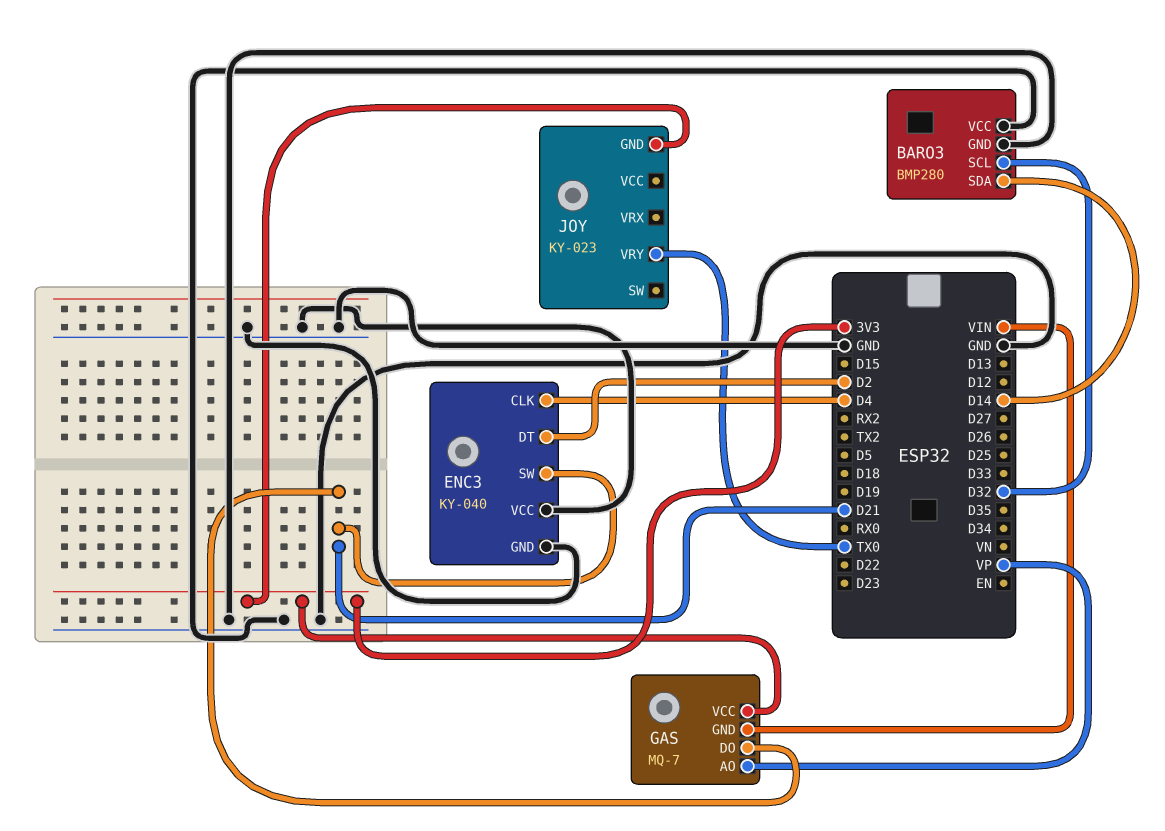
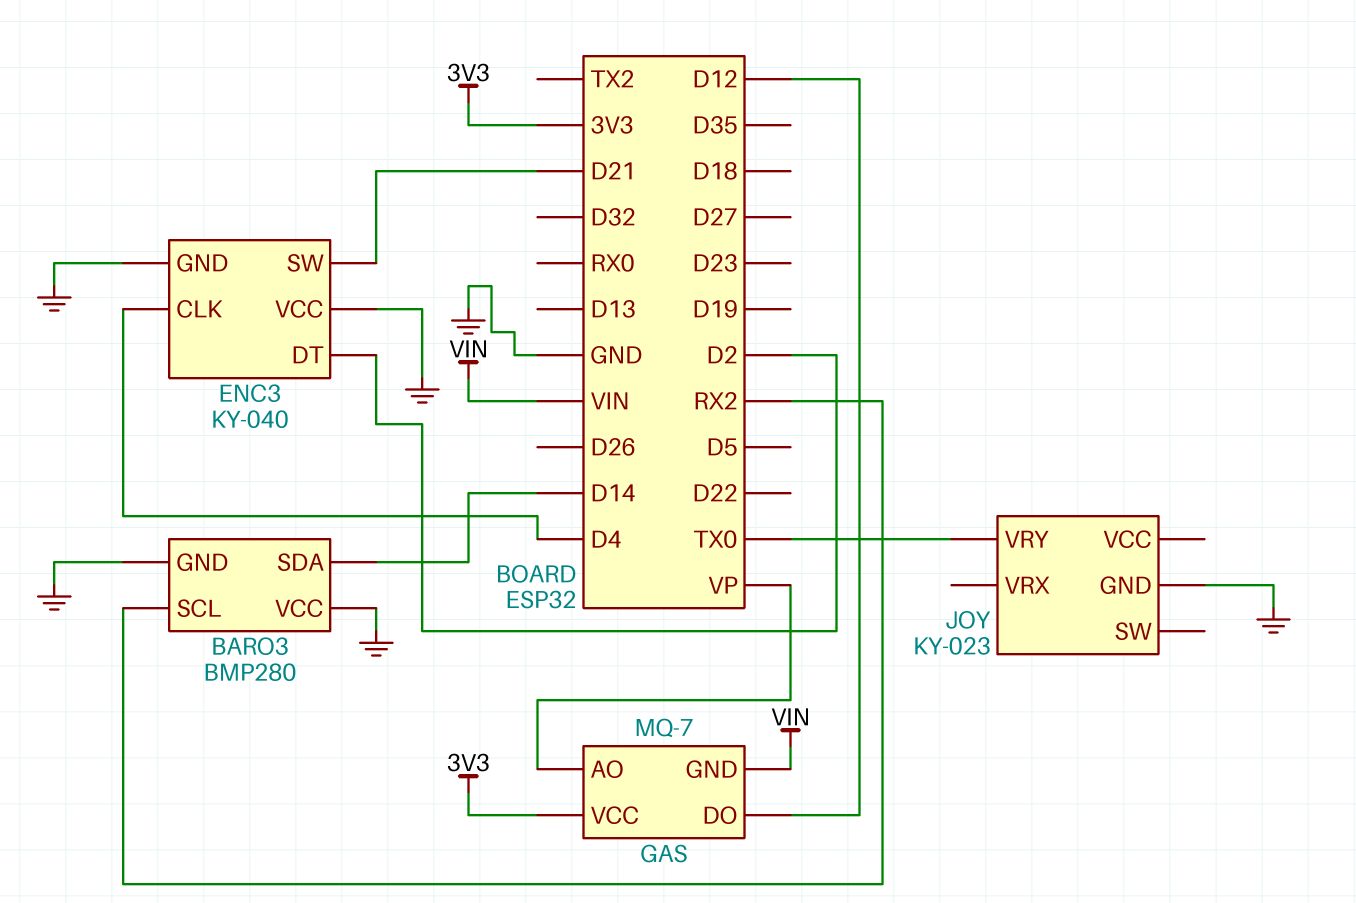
BARO3 pin SCL: D32 -> RX2
GAS pin DO: D21 -> D12
JOY pin GND: 3V3 -> GND

